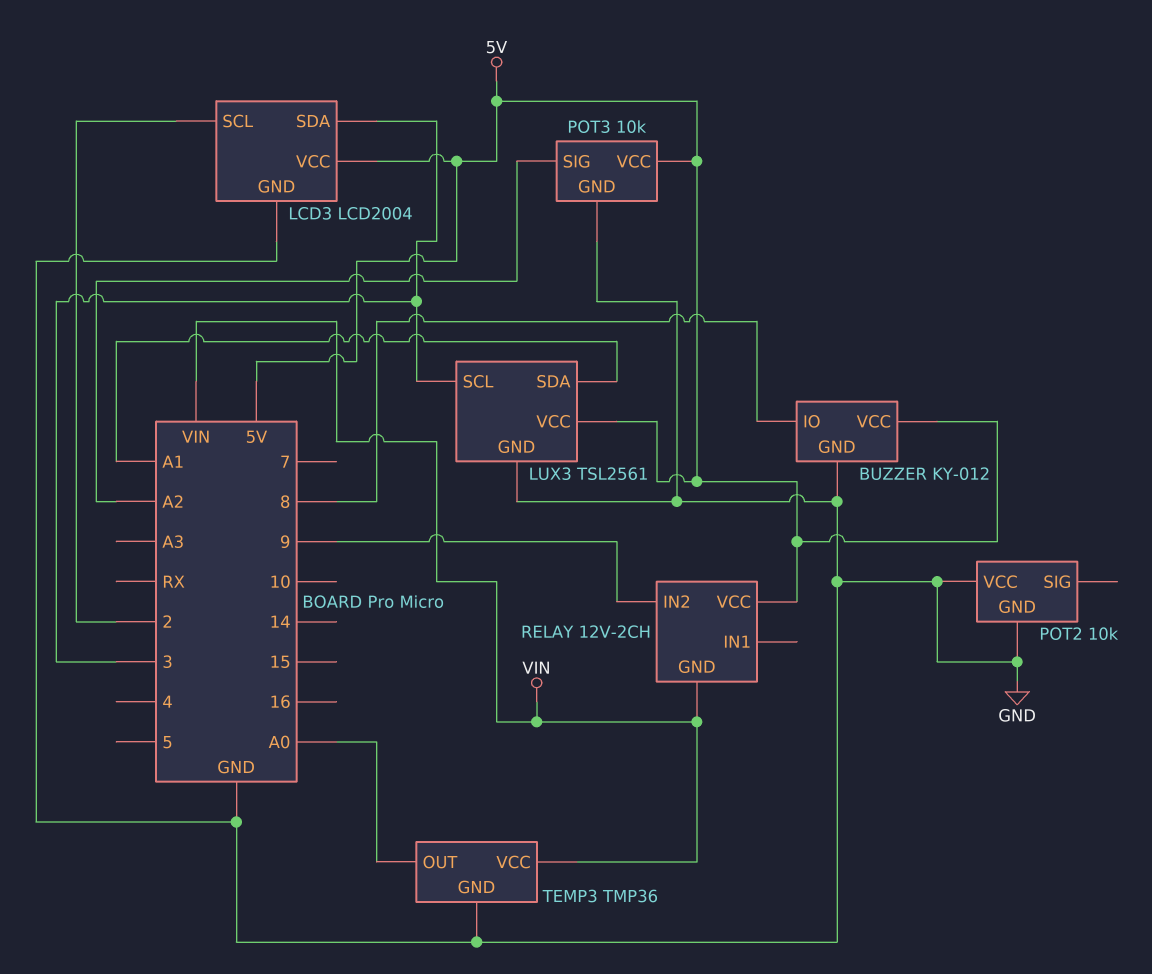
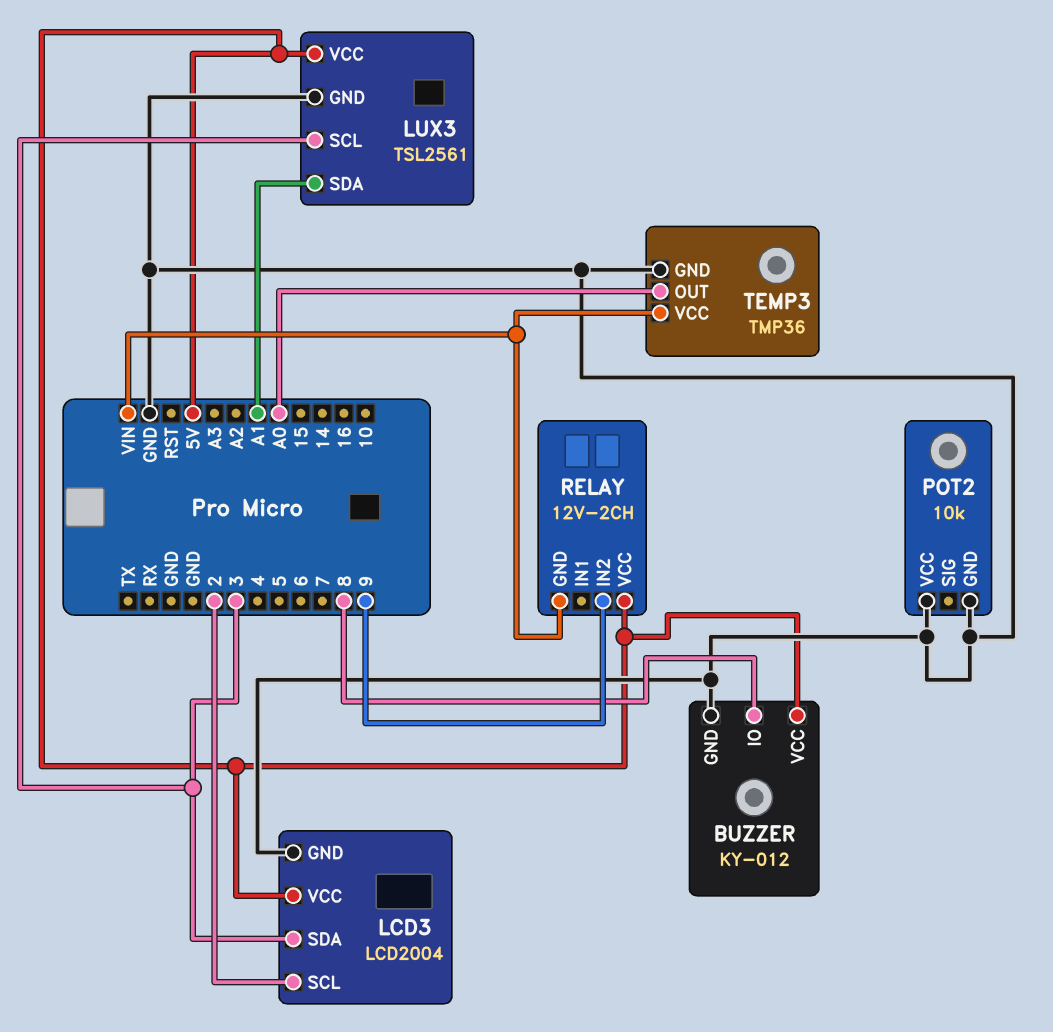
POT3: 10k -> none
POT3 pin GND: GND -> none
POT3 pin SIG: A2 -> none
POT3 pin VCC: 5V -> none

